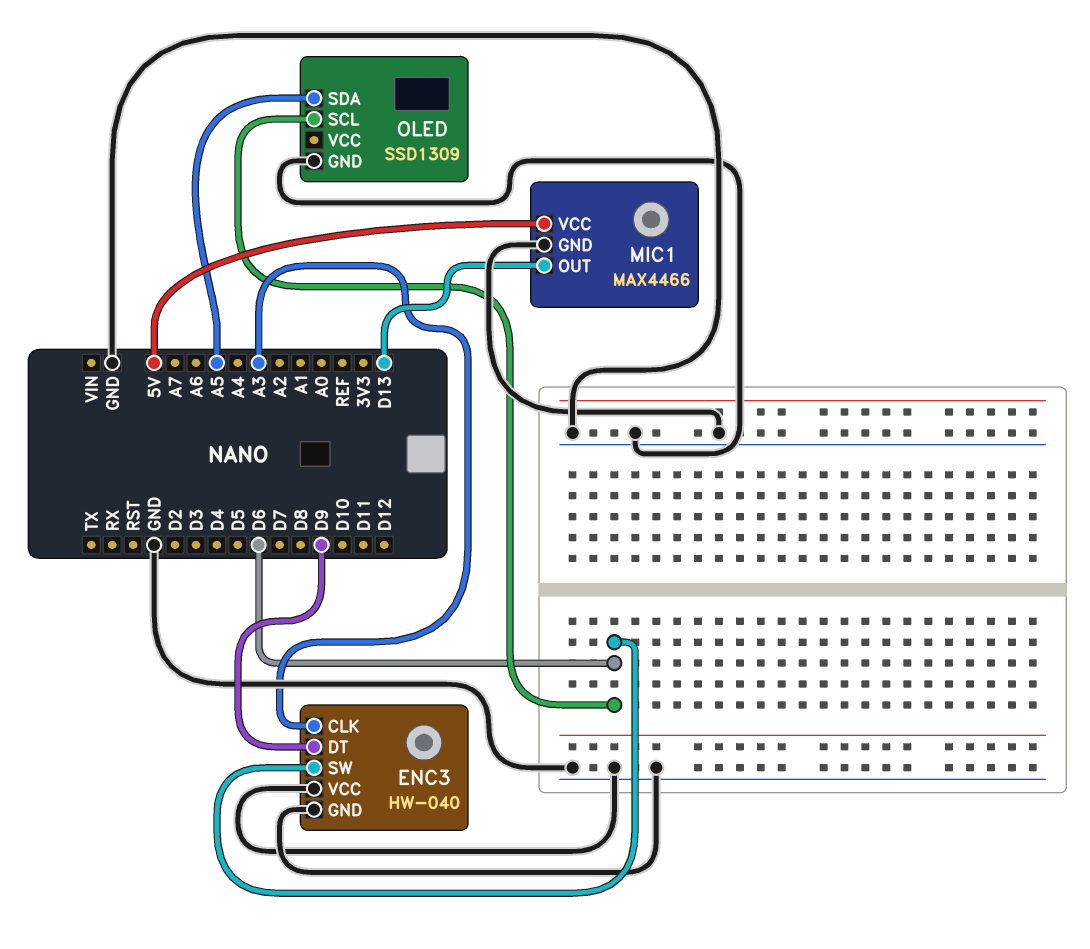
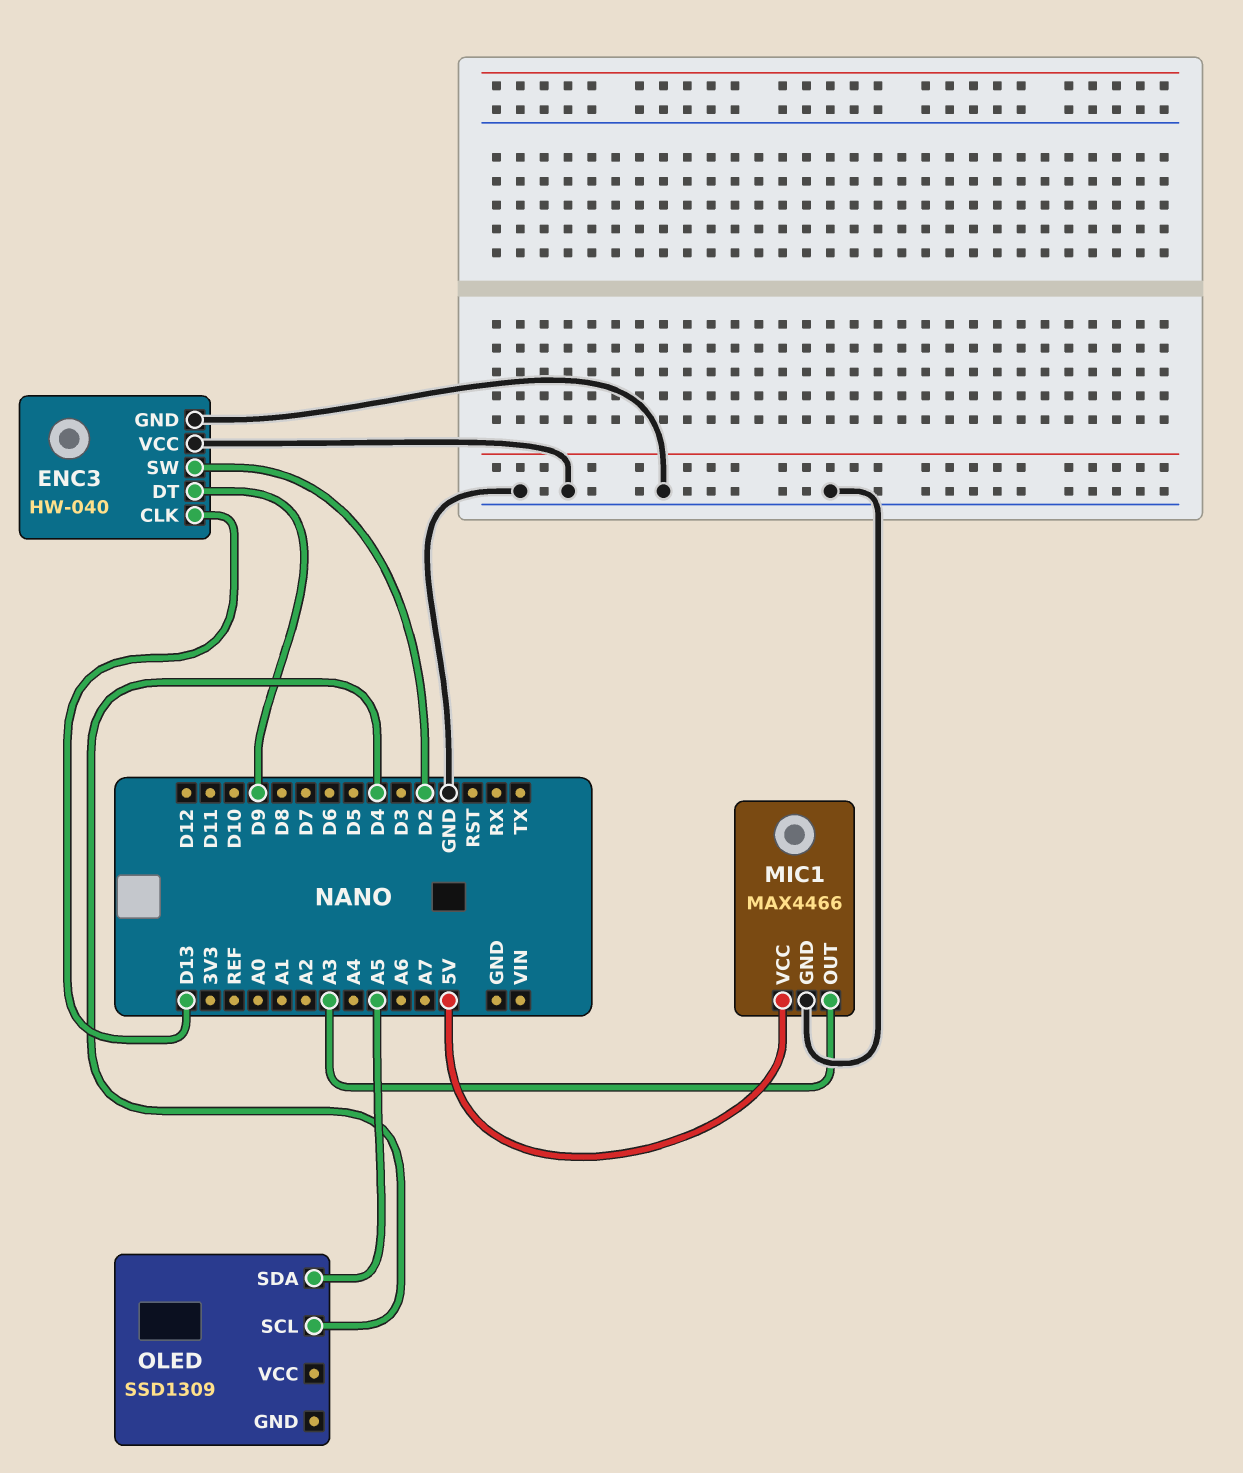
ENC3 pin CLK: A3 -> D13
ENC3 pin SW: D6 -> D2
MIC1 pin OUT: D13 -> A3
OLED pin GND: GND -> none
OLED pin SCL: D6 -> D4

